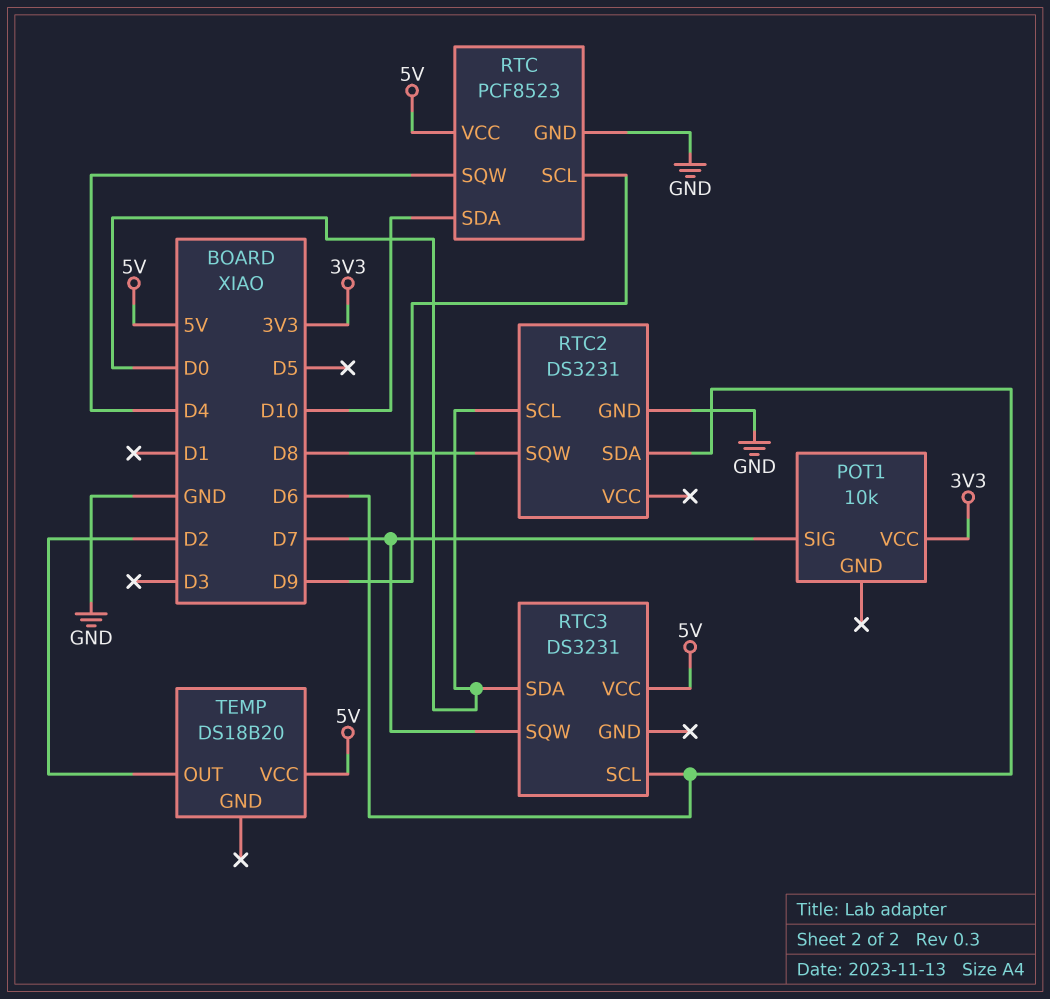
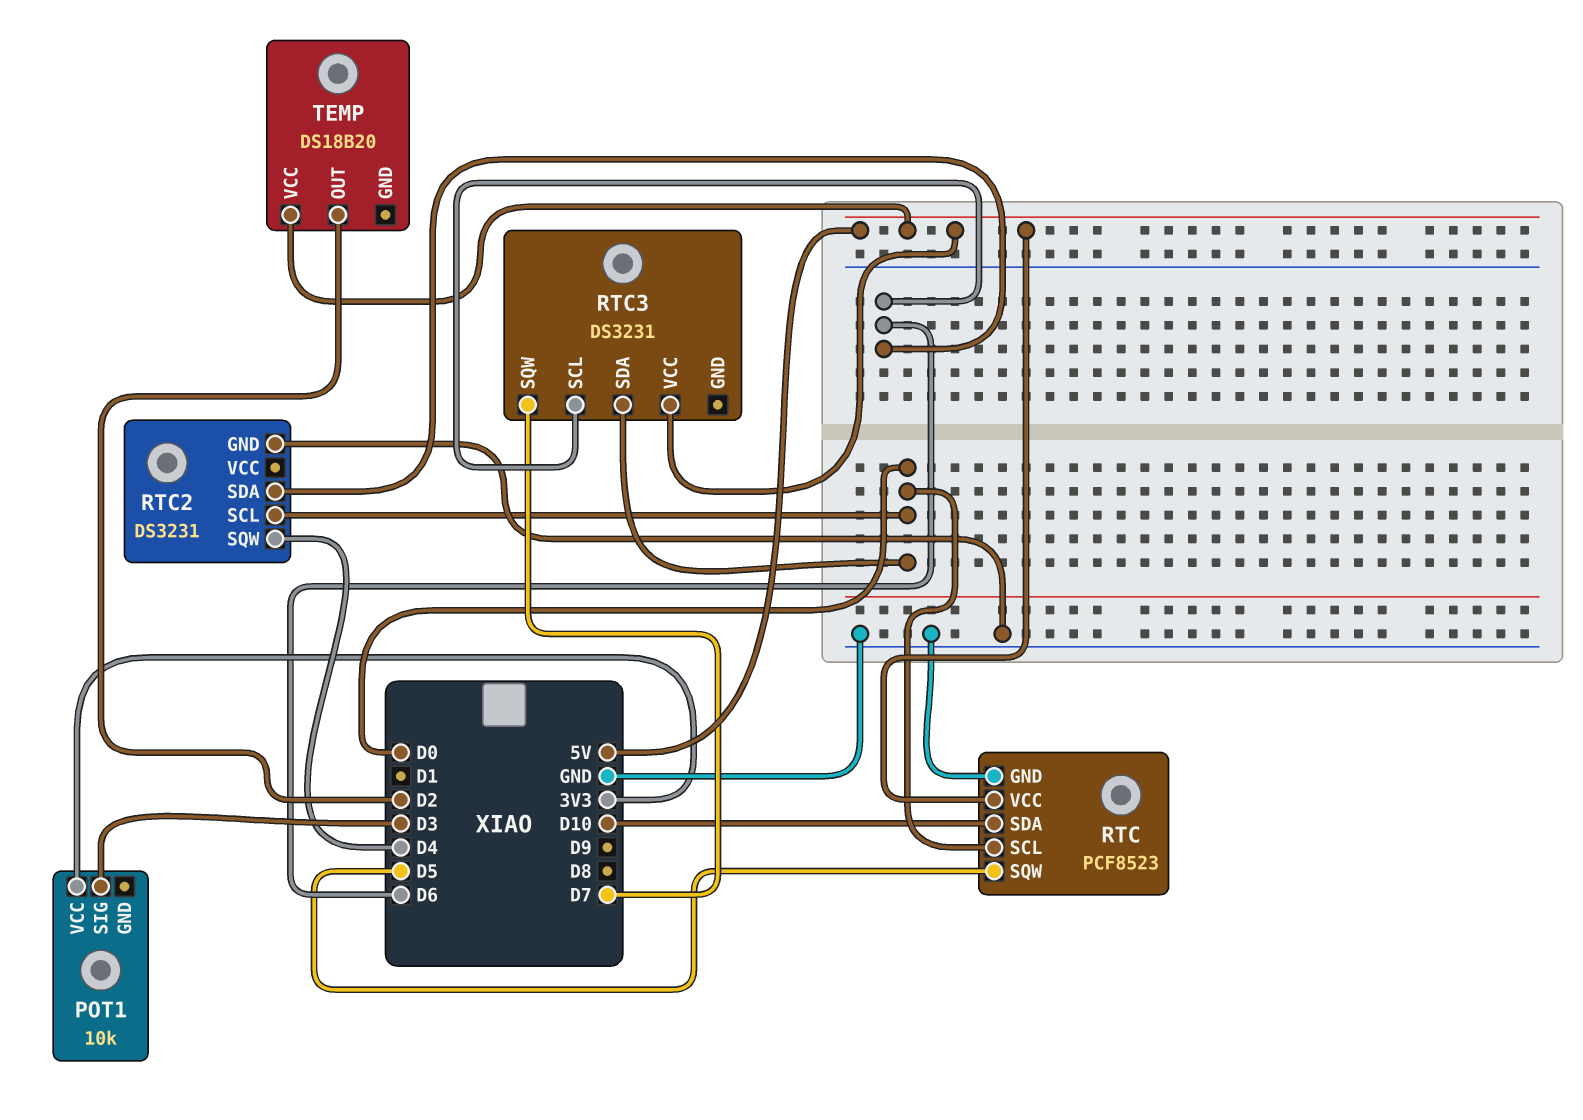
POT1 pin SIG: D7 -> D3
RTC pin SCL: D9 -> D0
RTC pin SQW: D4 -> D5
RTC2 pin SQW: D8 -> D4

